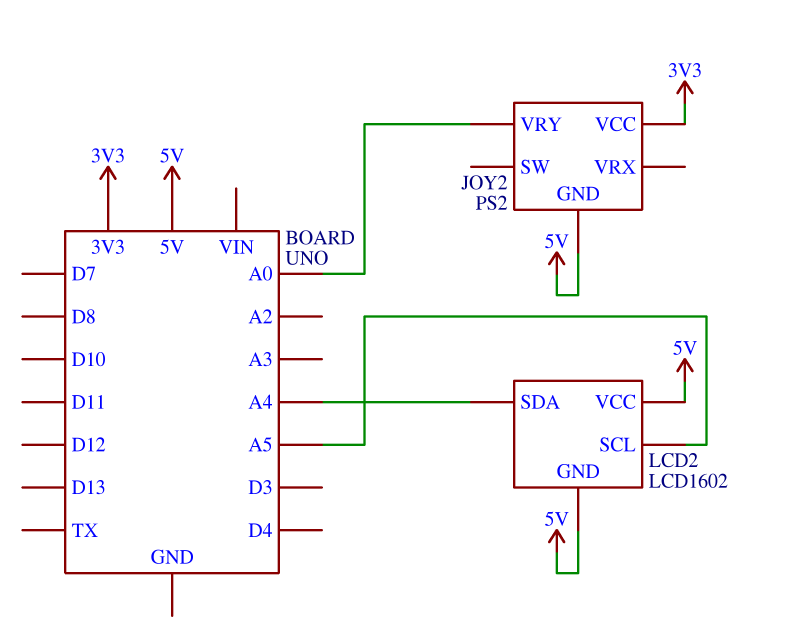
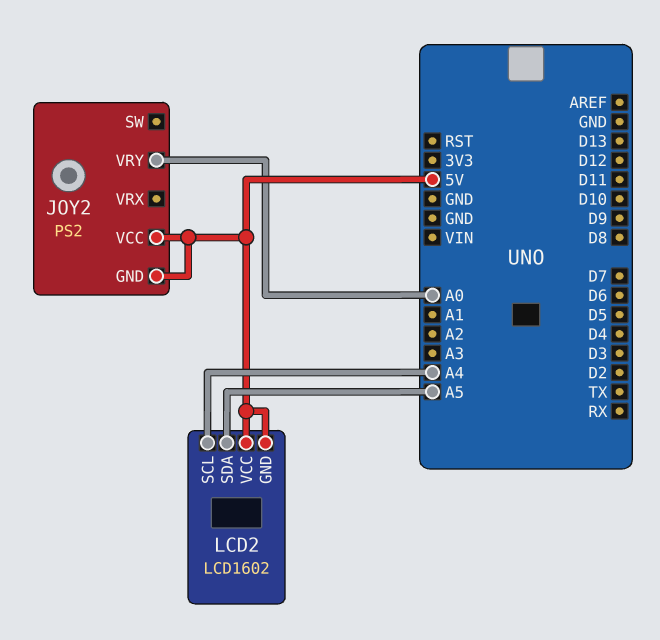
JOY2 pin VCC: 3V3 -> 5V
LCD2 pin SCL: A5 -> A4
LCD2 pin SDA: A4 -> A5

